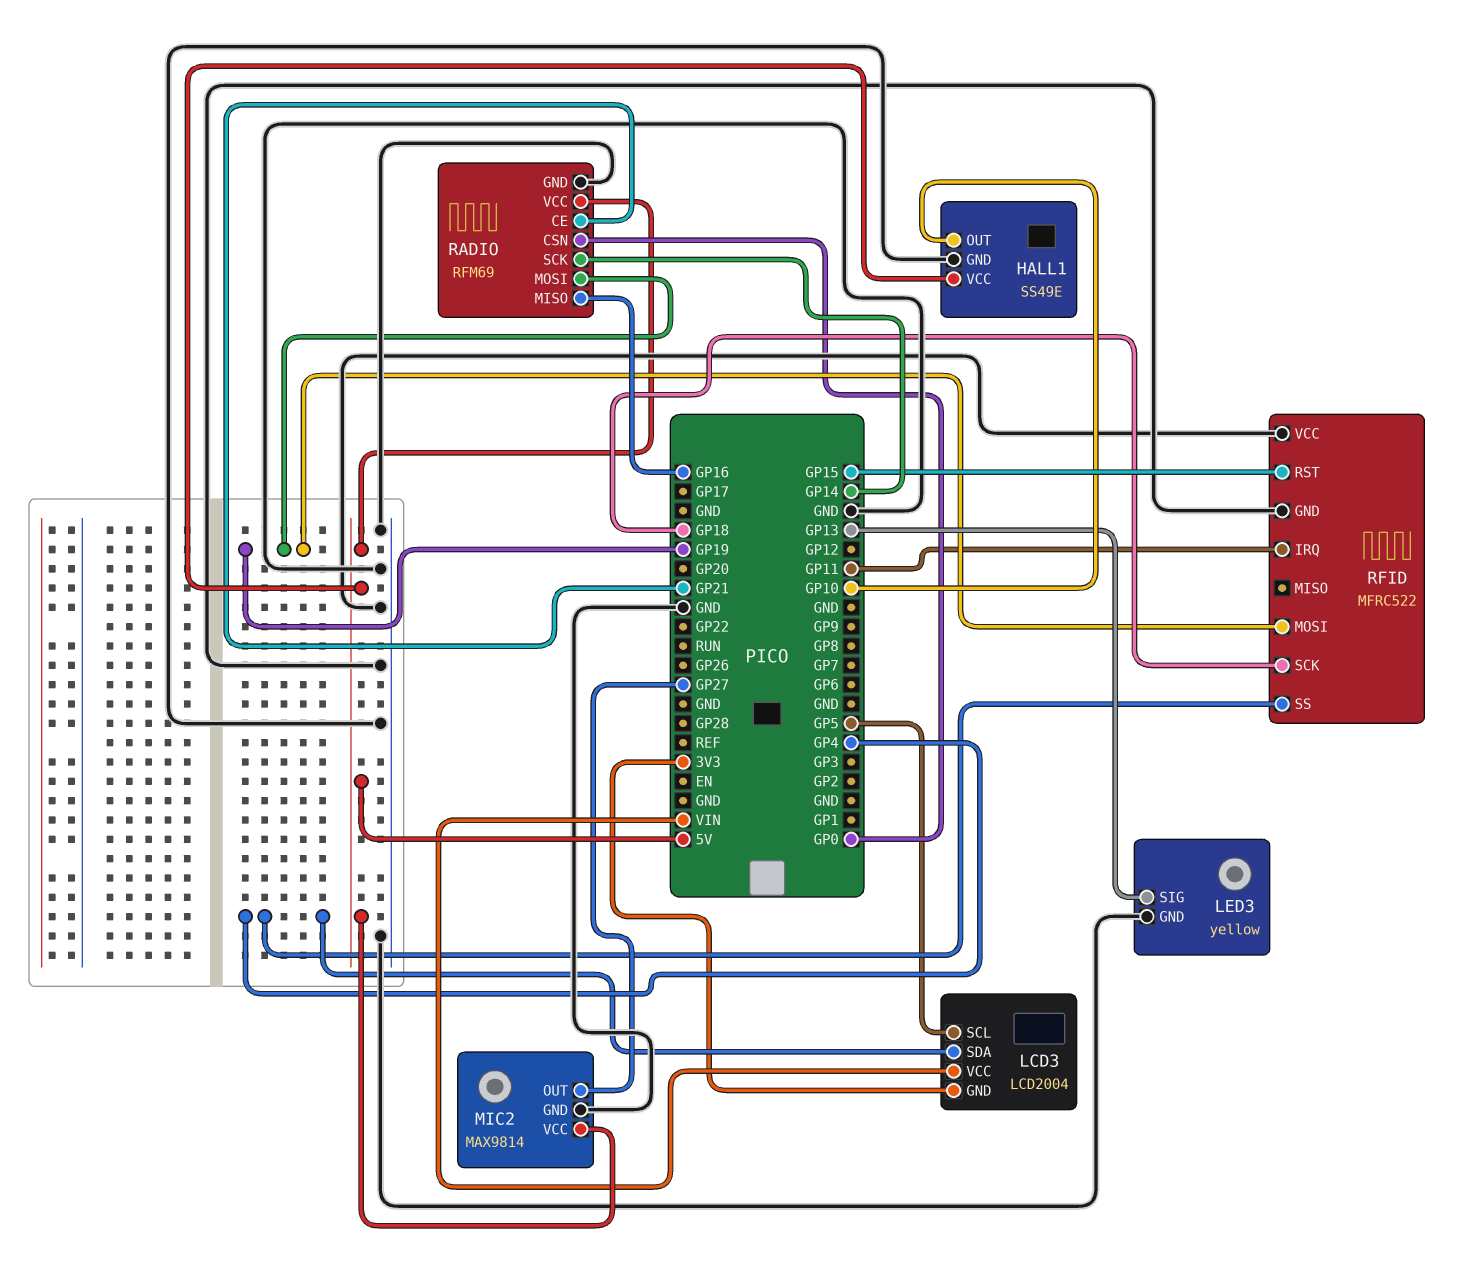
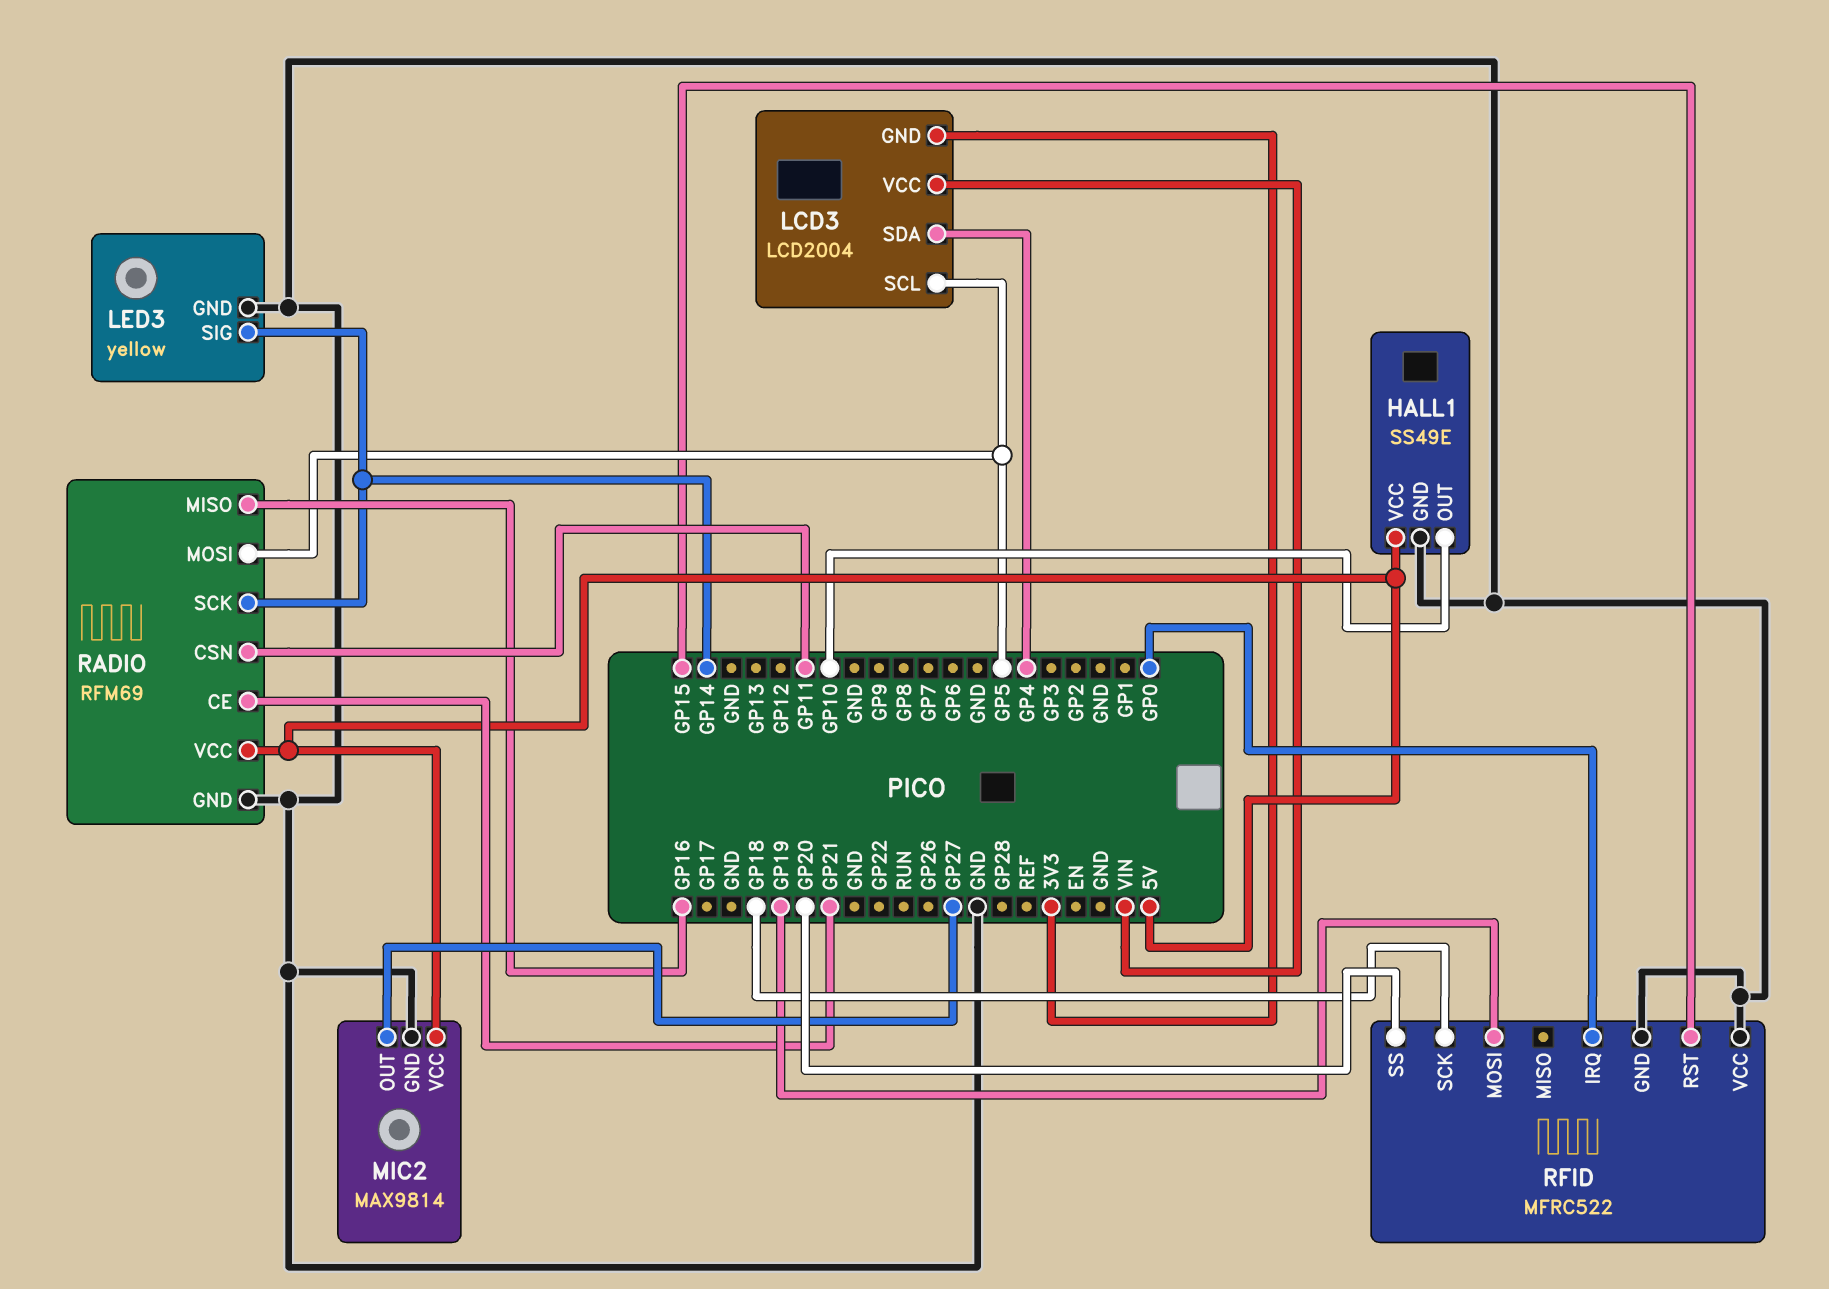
LED3 pin SIG: GP13 -> GP14
RADIO pin CSN: GP0 -> GP11
RADIO pin MOSI: GP19 -> GP5
RFID pin IRQ: GP11 -> GP0
RFID pin SS: GP4 -> GP20

